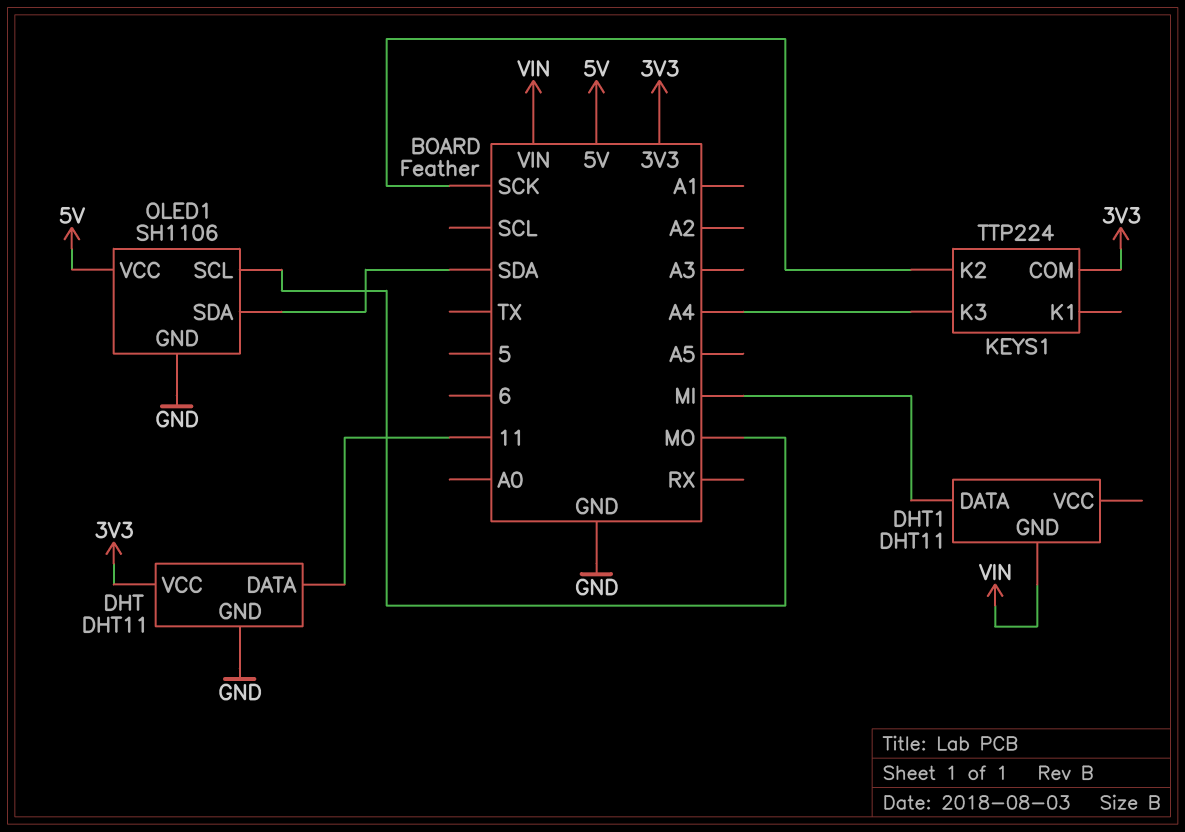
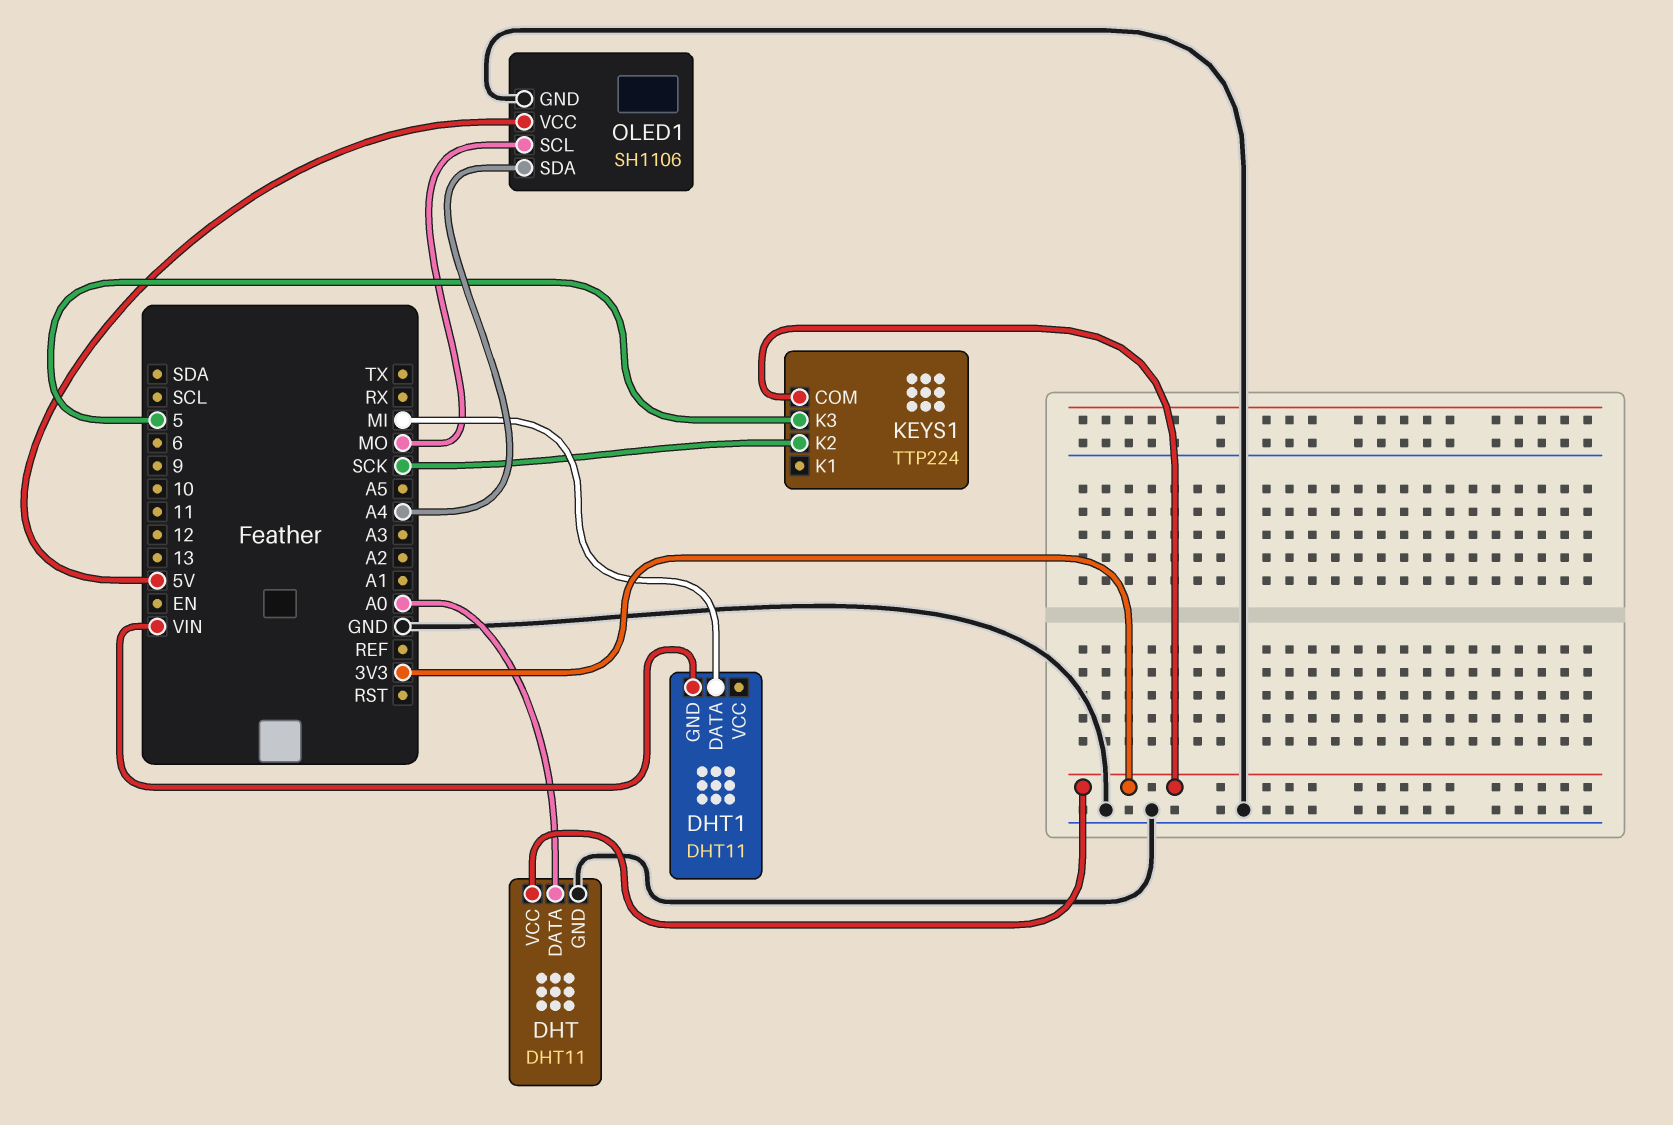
DHT pin DATA: 11 -> A0
KEYS1 pin K3: A4 -> 5
OLED1 pin SDA: SDA -> A4

